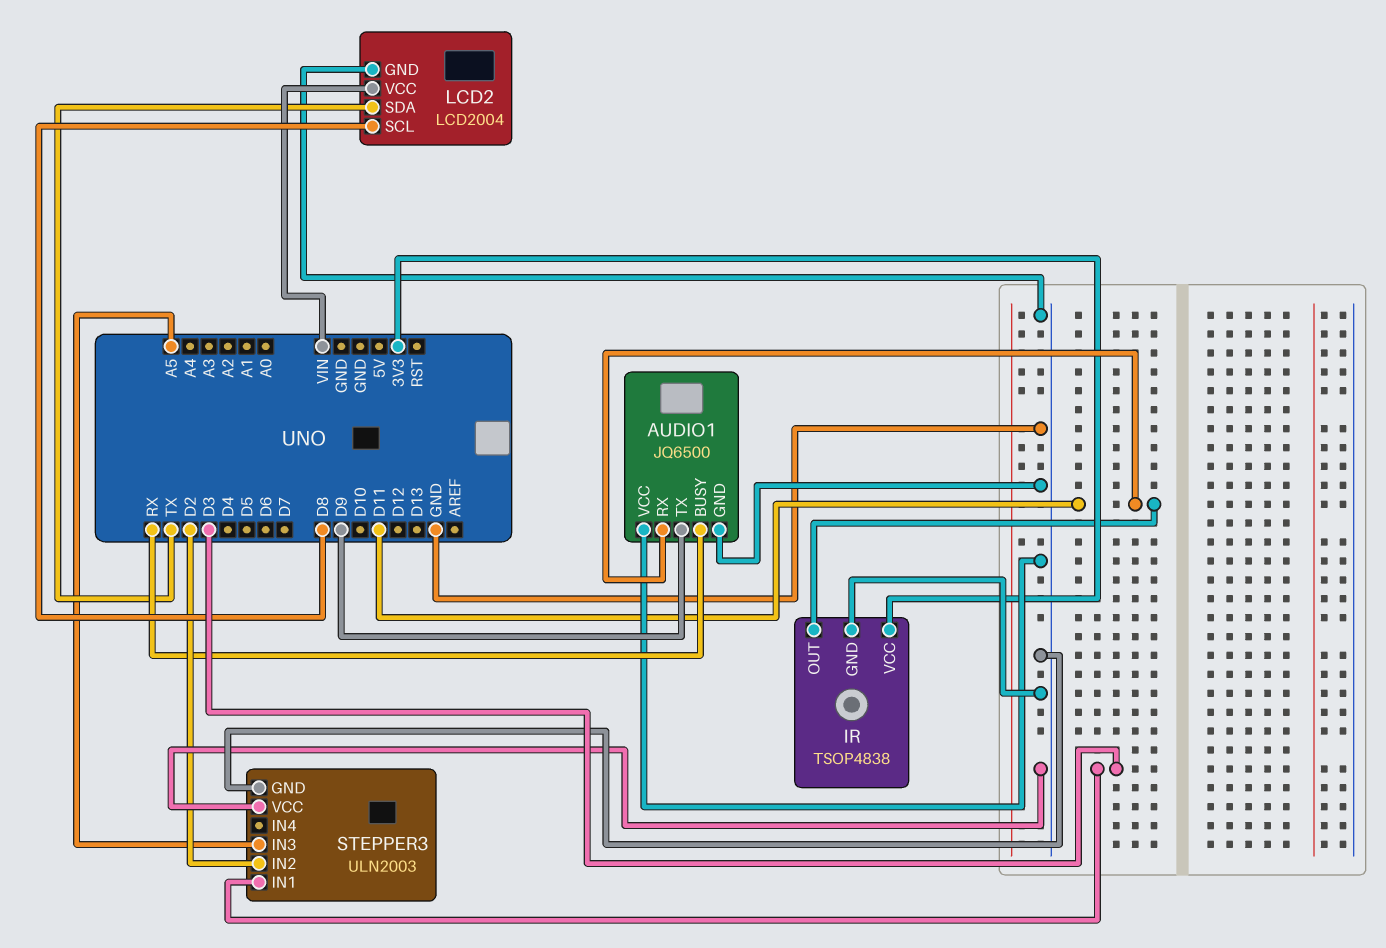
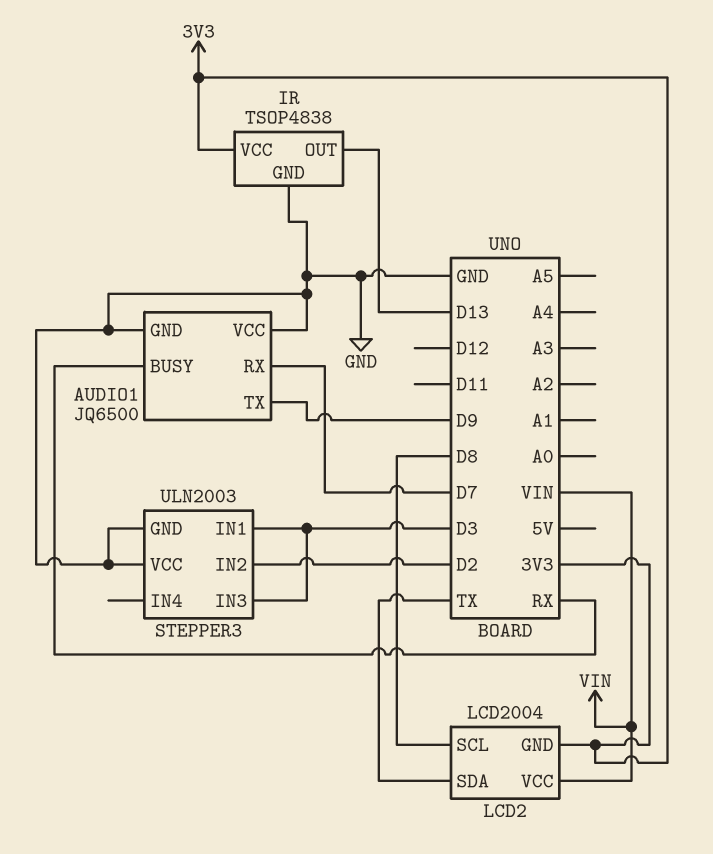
AUDIO1 pin RX: D11 -> D7
IR pin OUT: D11 -> D13
LCD2 pin GND: GND -> 3V3
STEPPER3 pin IN3: A5 -> D3

